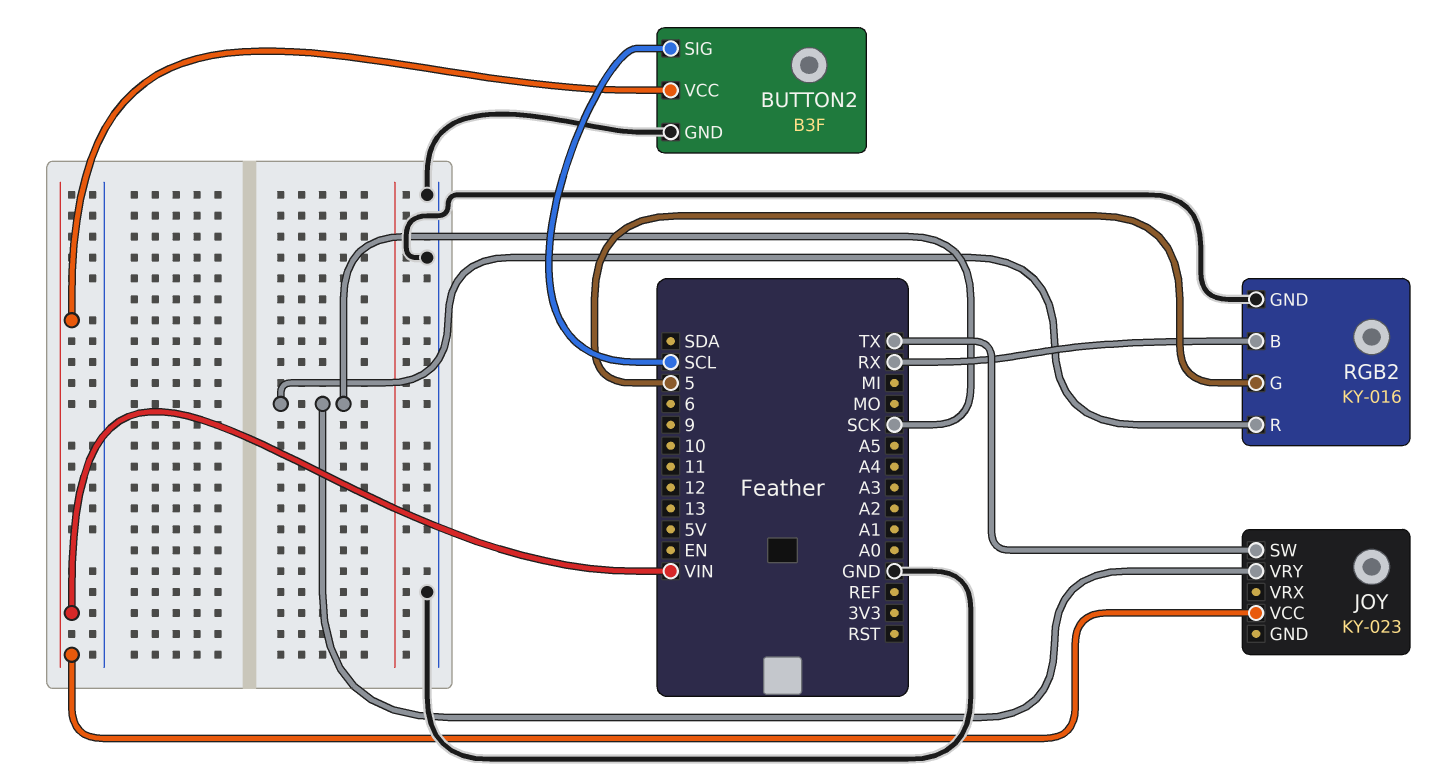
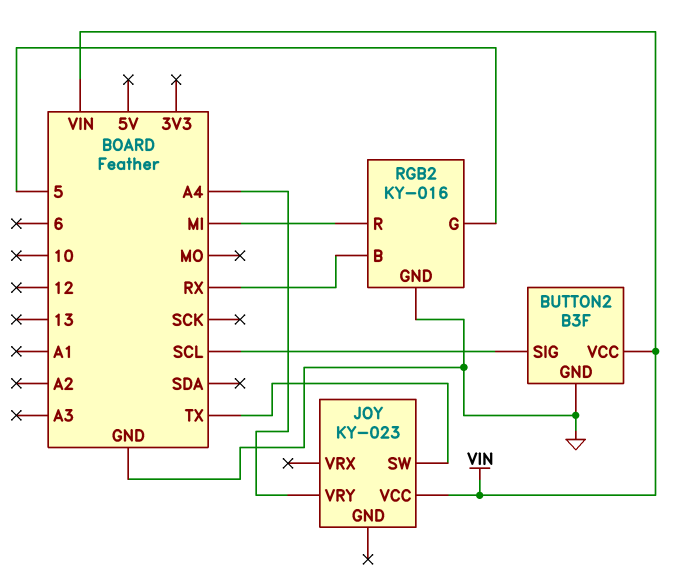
JOY pin VRY: SCK -> A4
RGB2 pin R: SCK -> MI

